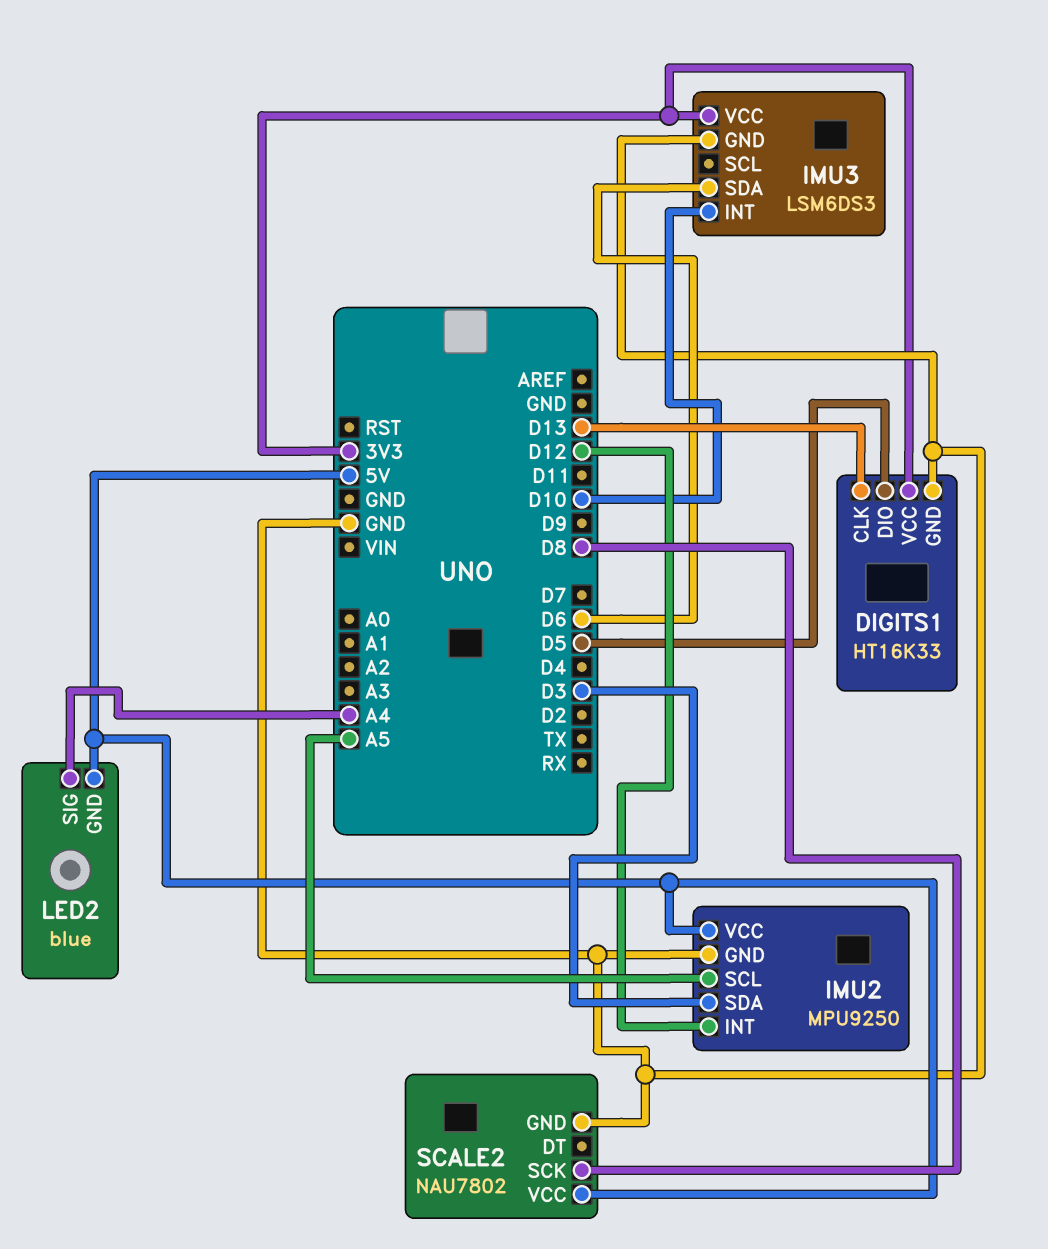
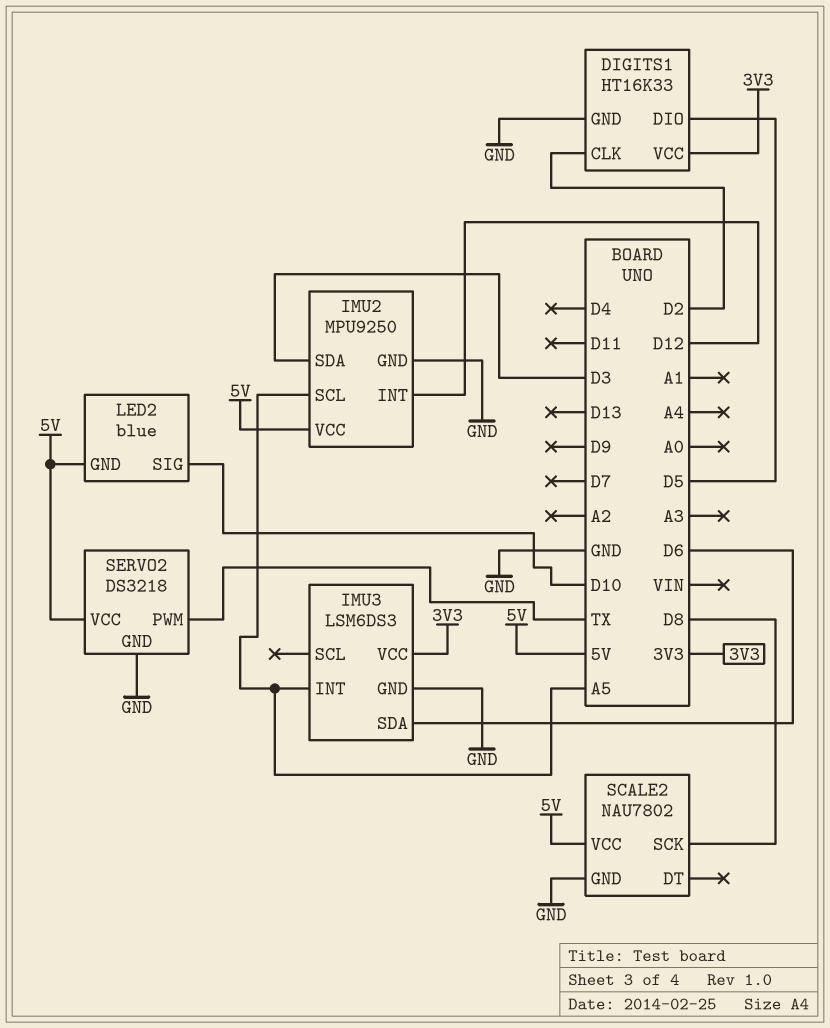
DIGITS1 pin CLK: D13 -> D2
IMU3 pin INT: D10 -> A5
LED2 pin SIG: A4 -> D10
SERVO2: none -> DS3218
SERVO2 pin GND: none -> GND
SERVO2 pin PWM: none -> TX
SERVO2 pin VCC: none -> 5V

